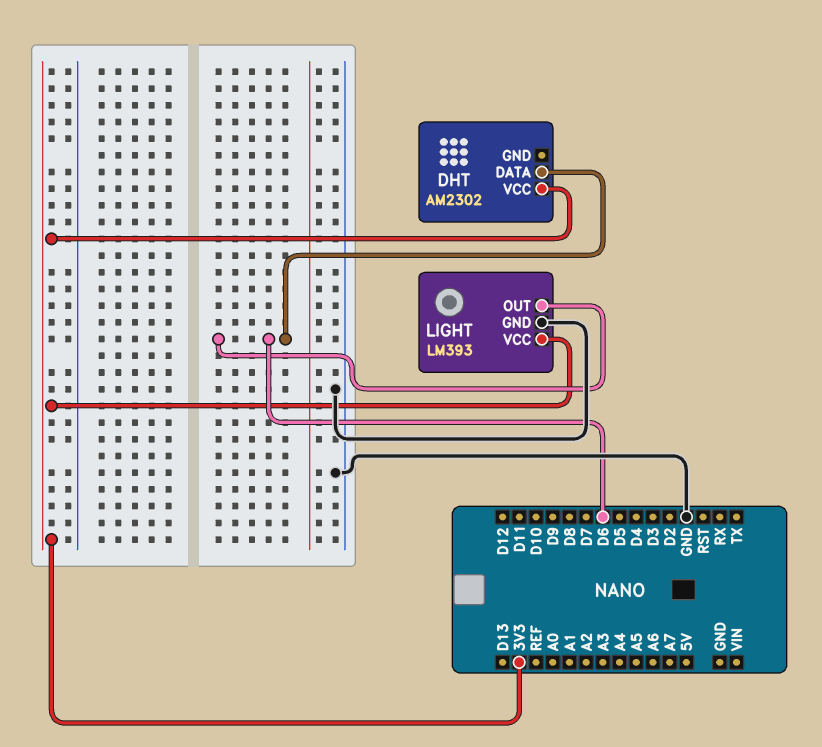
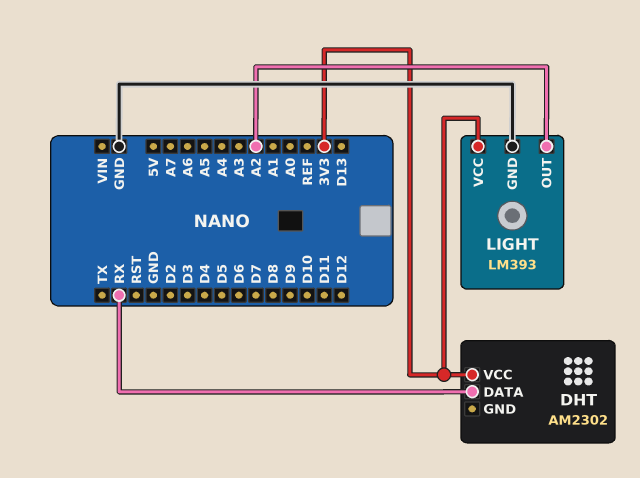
DHT pin DATA: D6 -> RX
LIGHT pin OUT: D6 -> A2

